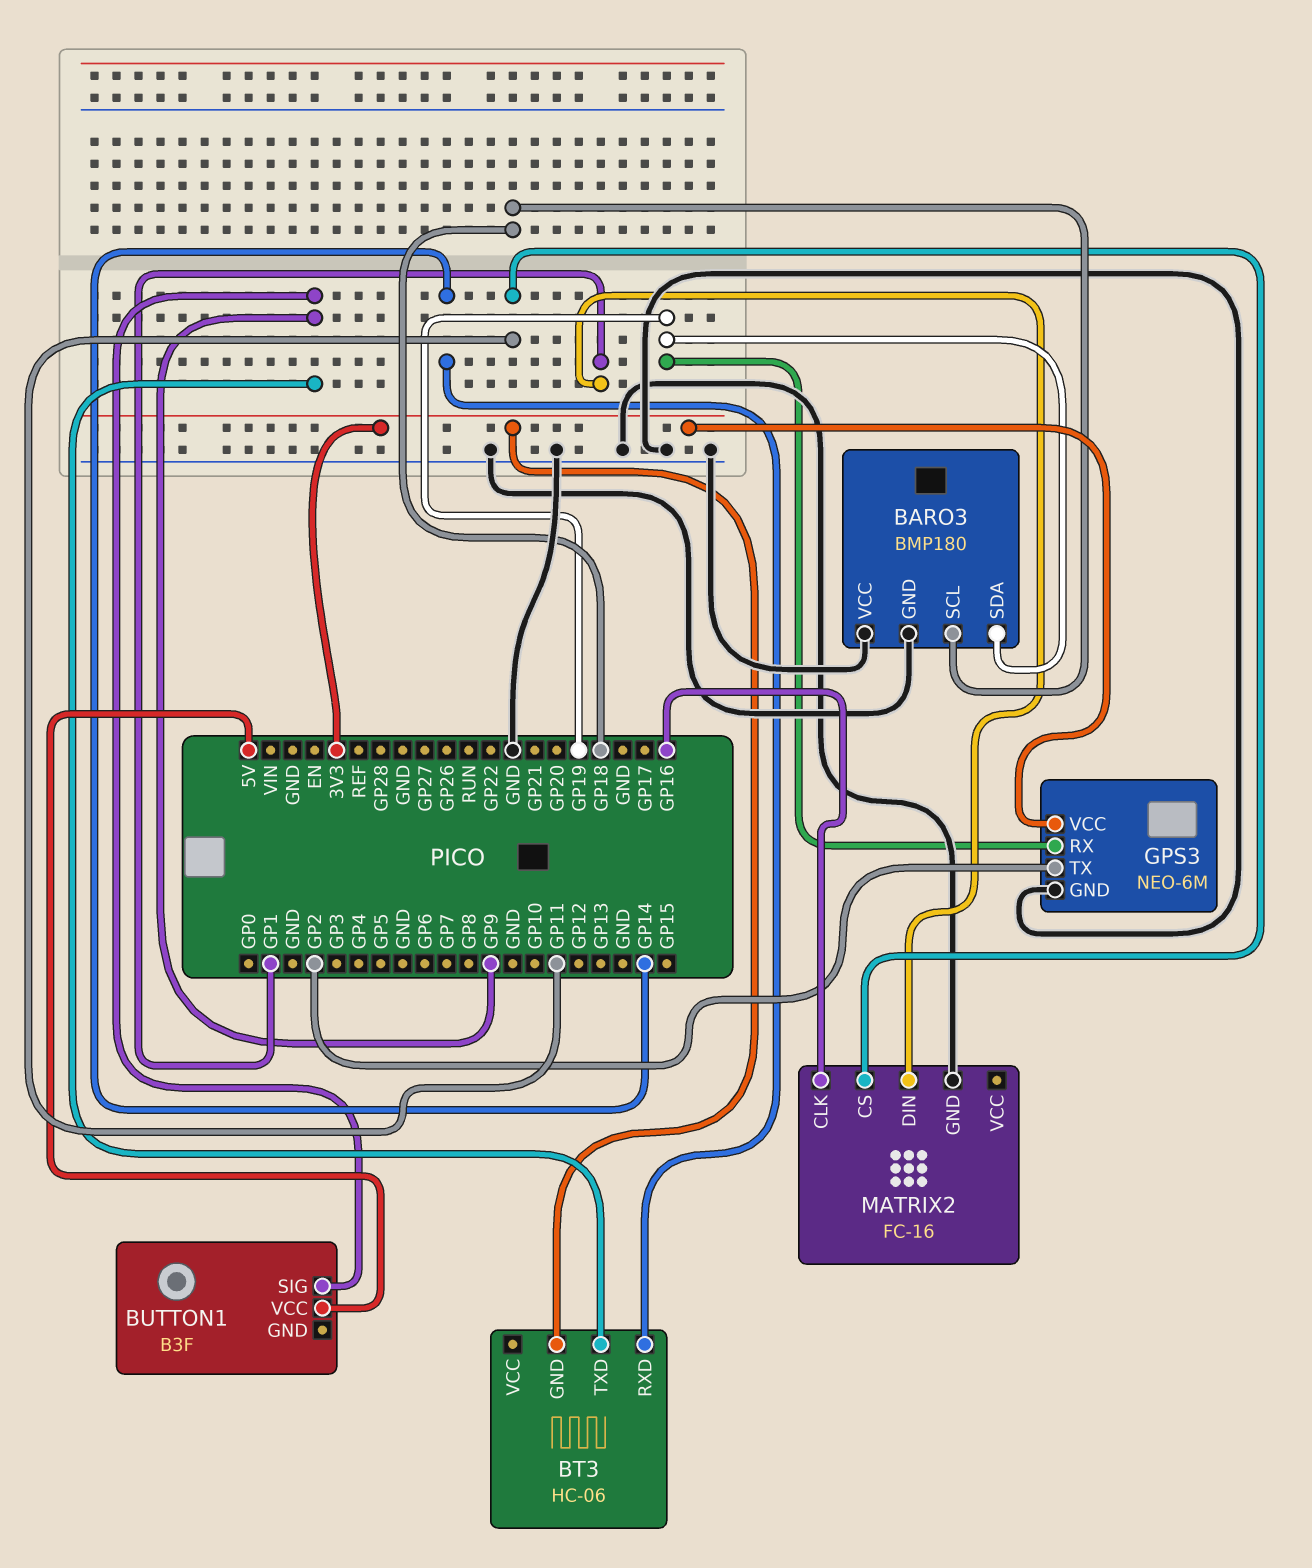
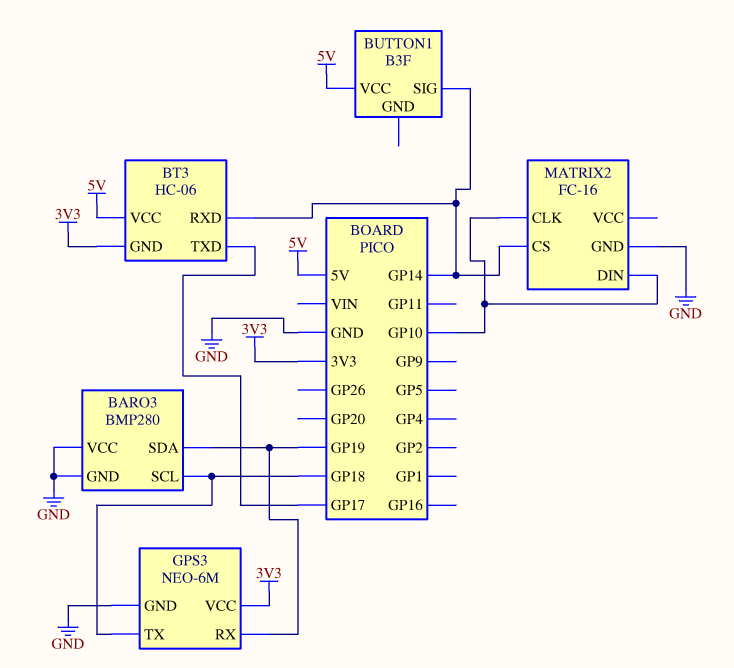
BARO3: BMP180 -> BMP280
BT3 pin TXD: GP9 -> GP17
BT3 pin VCC: none -> 5V
BUTTON1 pin SIG: GP9 -> GP14
GPS3 pin TX: GP2 -> GP18
MATRIX2 pin CLK: GP16 -> GP10
MATRIX2 pin CS: GP11 -> GP14
MATRIX2 pin DIN: GP1 -> GP10

